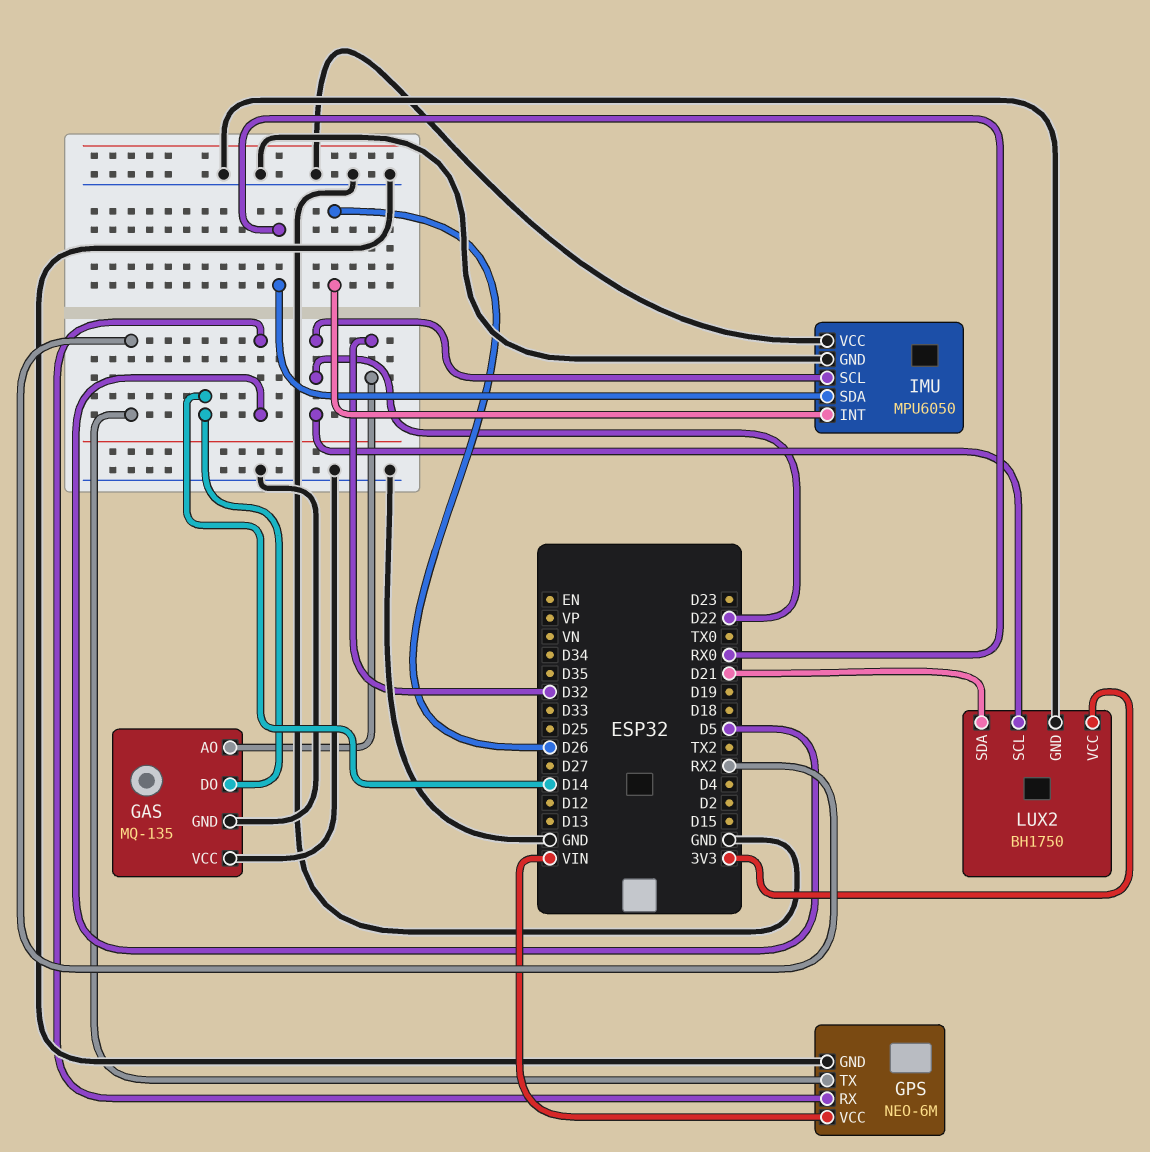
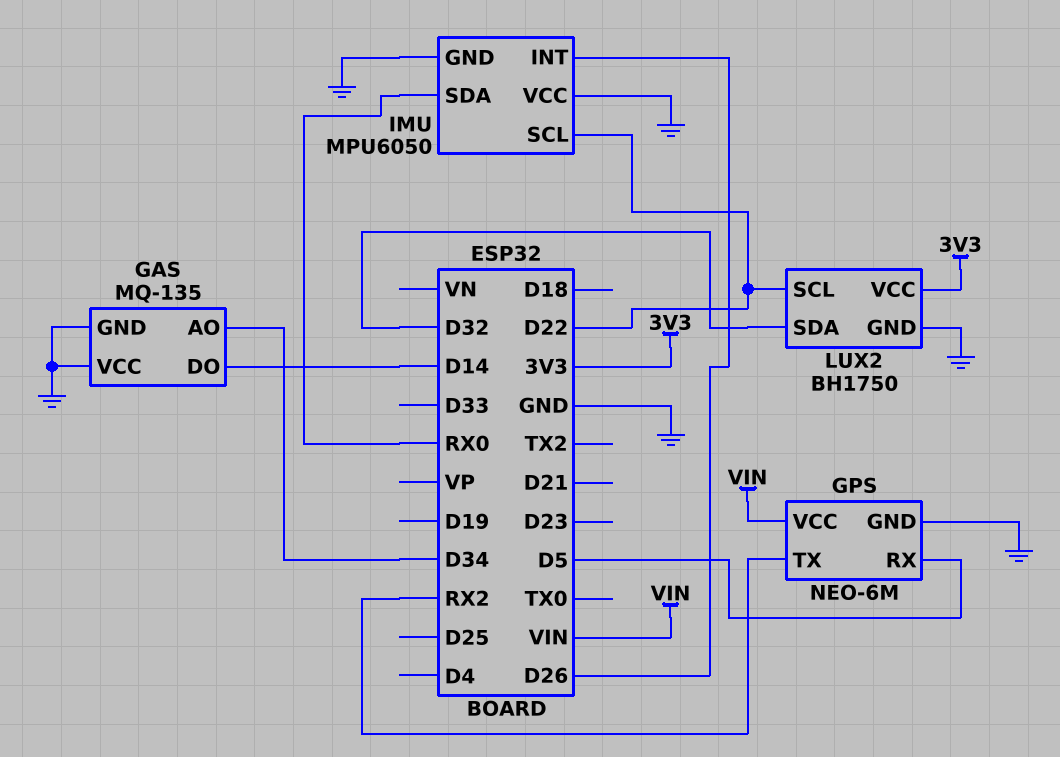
GAS pin AO: D32 -> D34
LUX2 pin SDA: D21 -> D32

